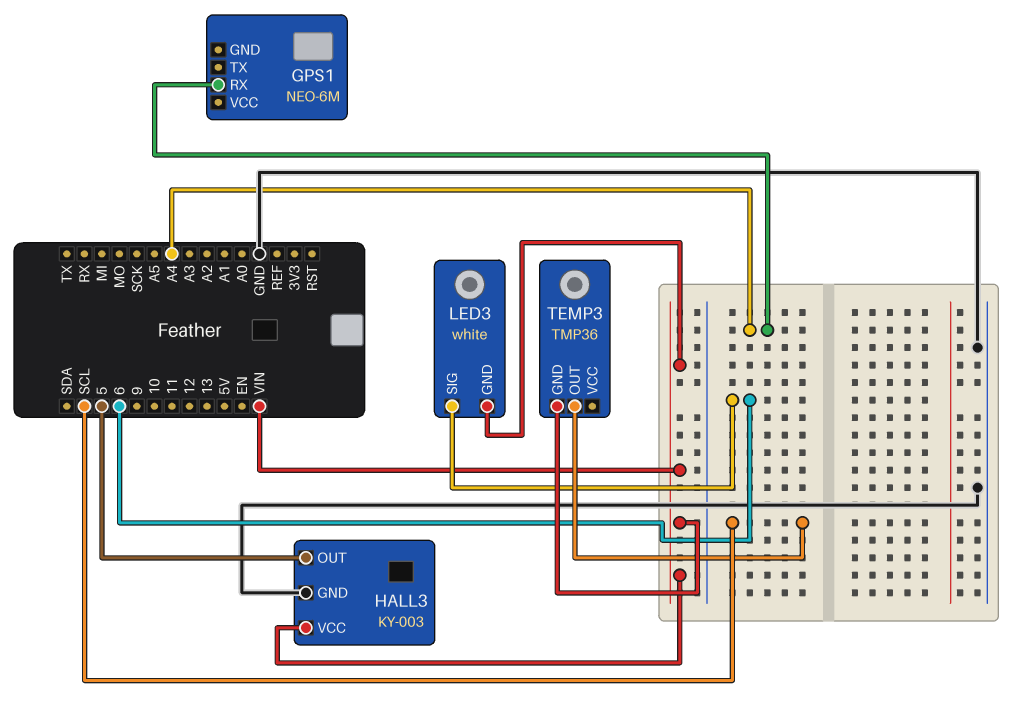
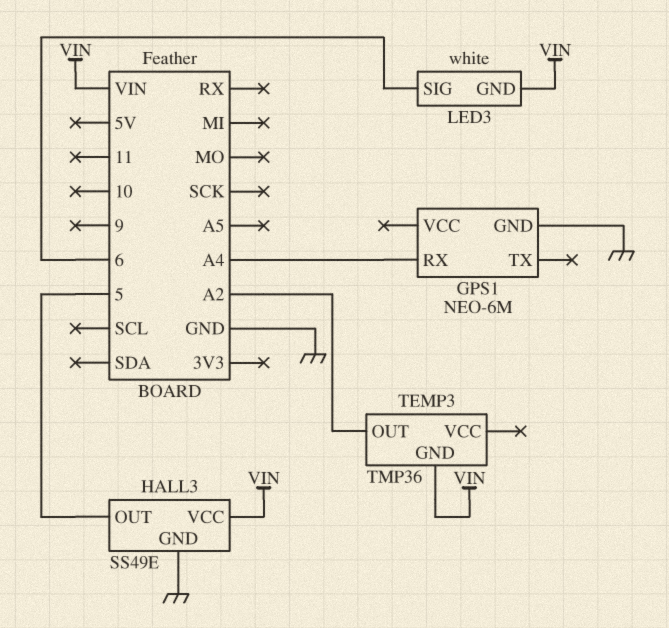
GPS1 pin GND: none -> GND
HALL3: KY-003 -> SS49E
TEMP3 pin OUT: SCL -> A2

